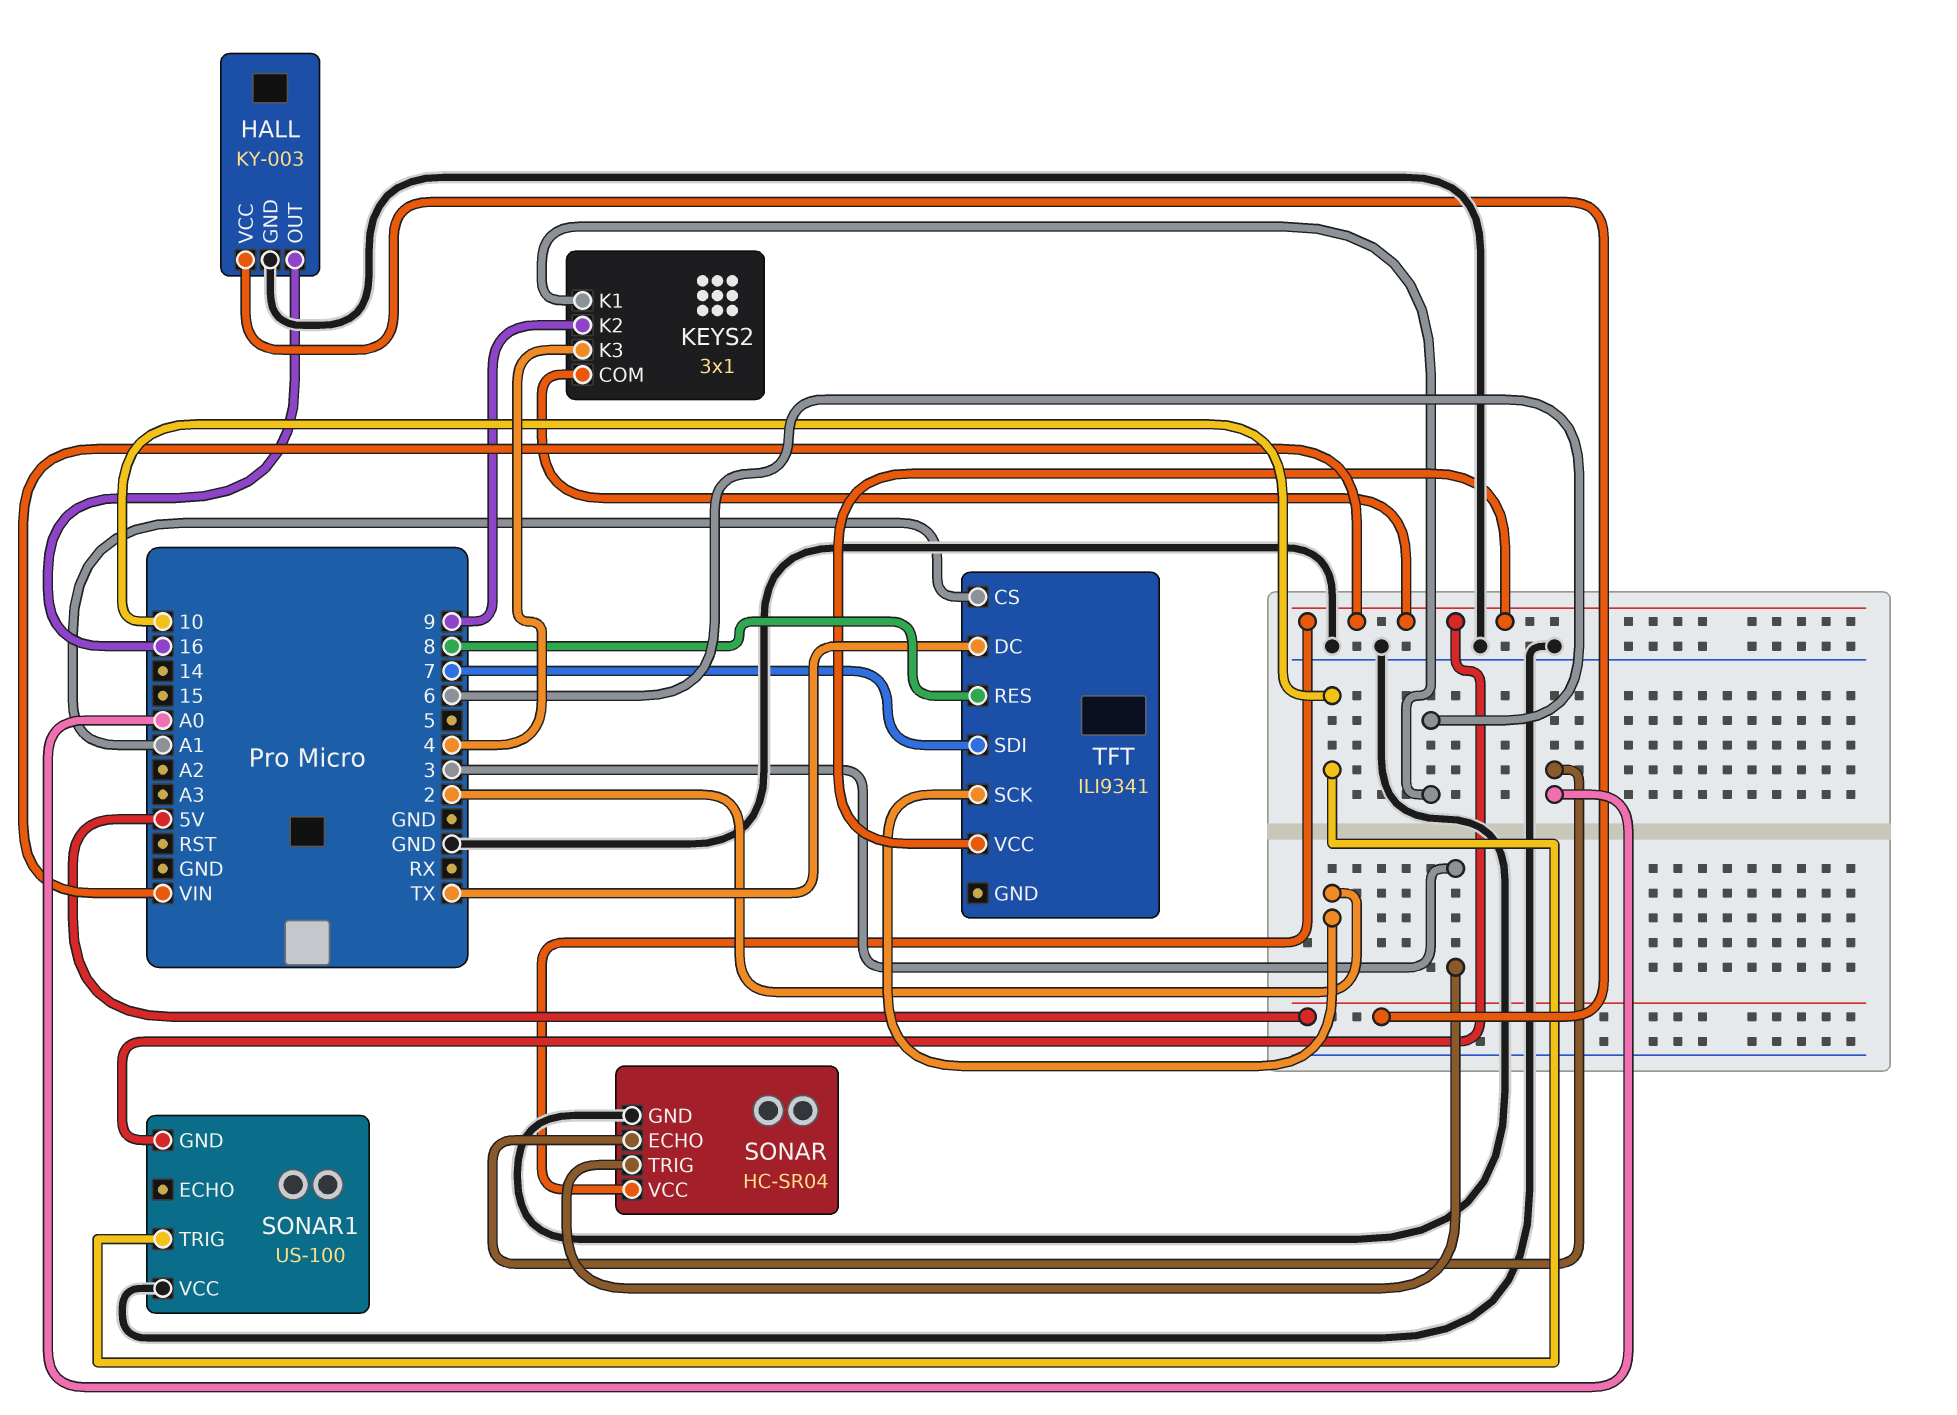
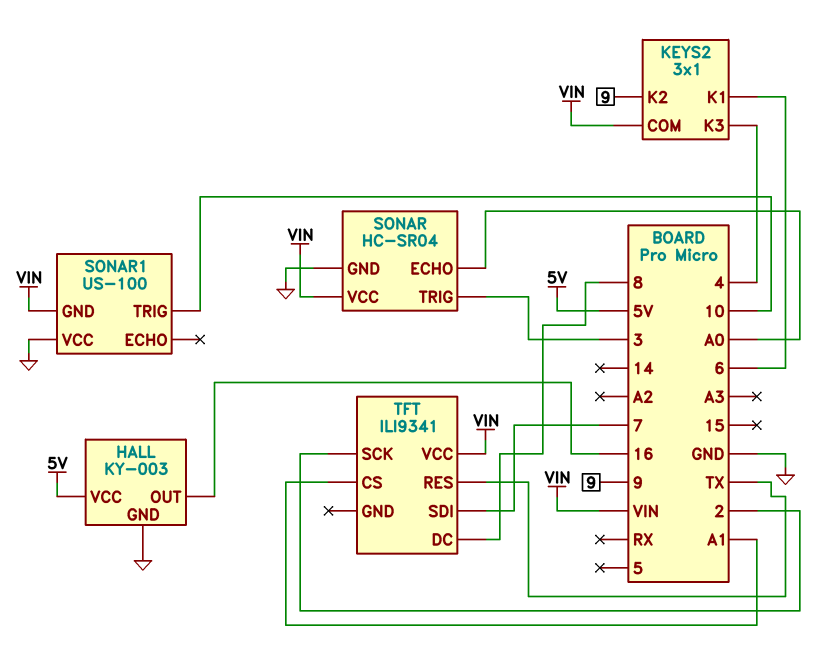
TFT pin DC: TX -> 8
TFT pin RES: 8 -> TX

